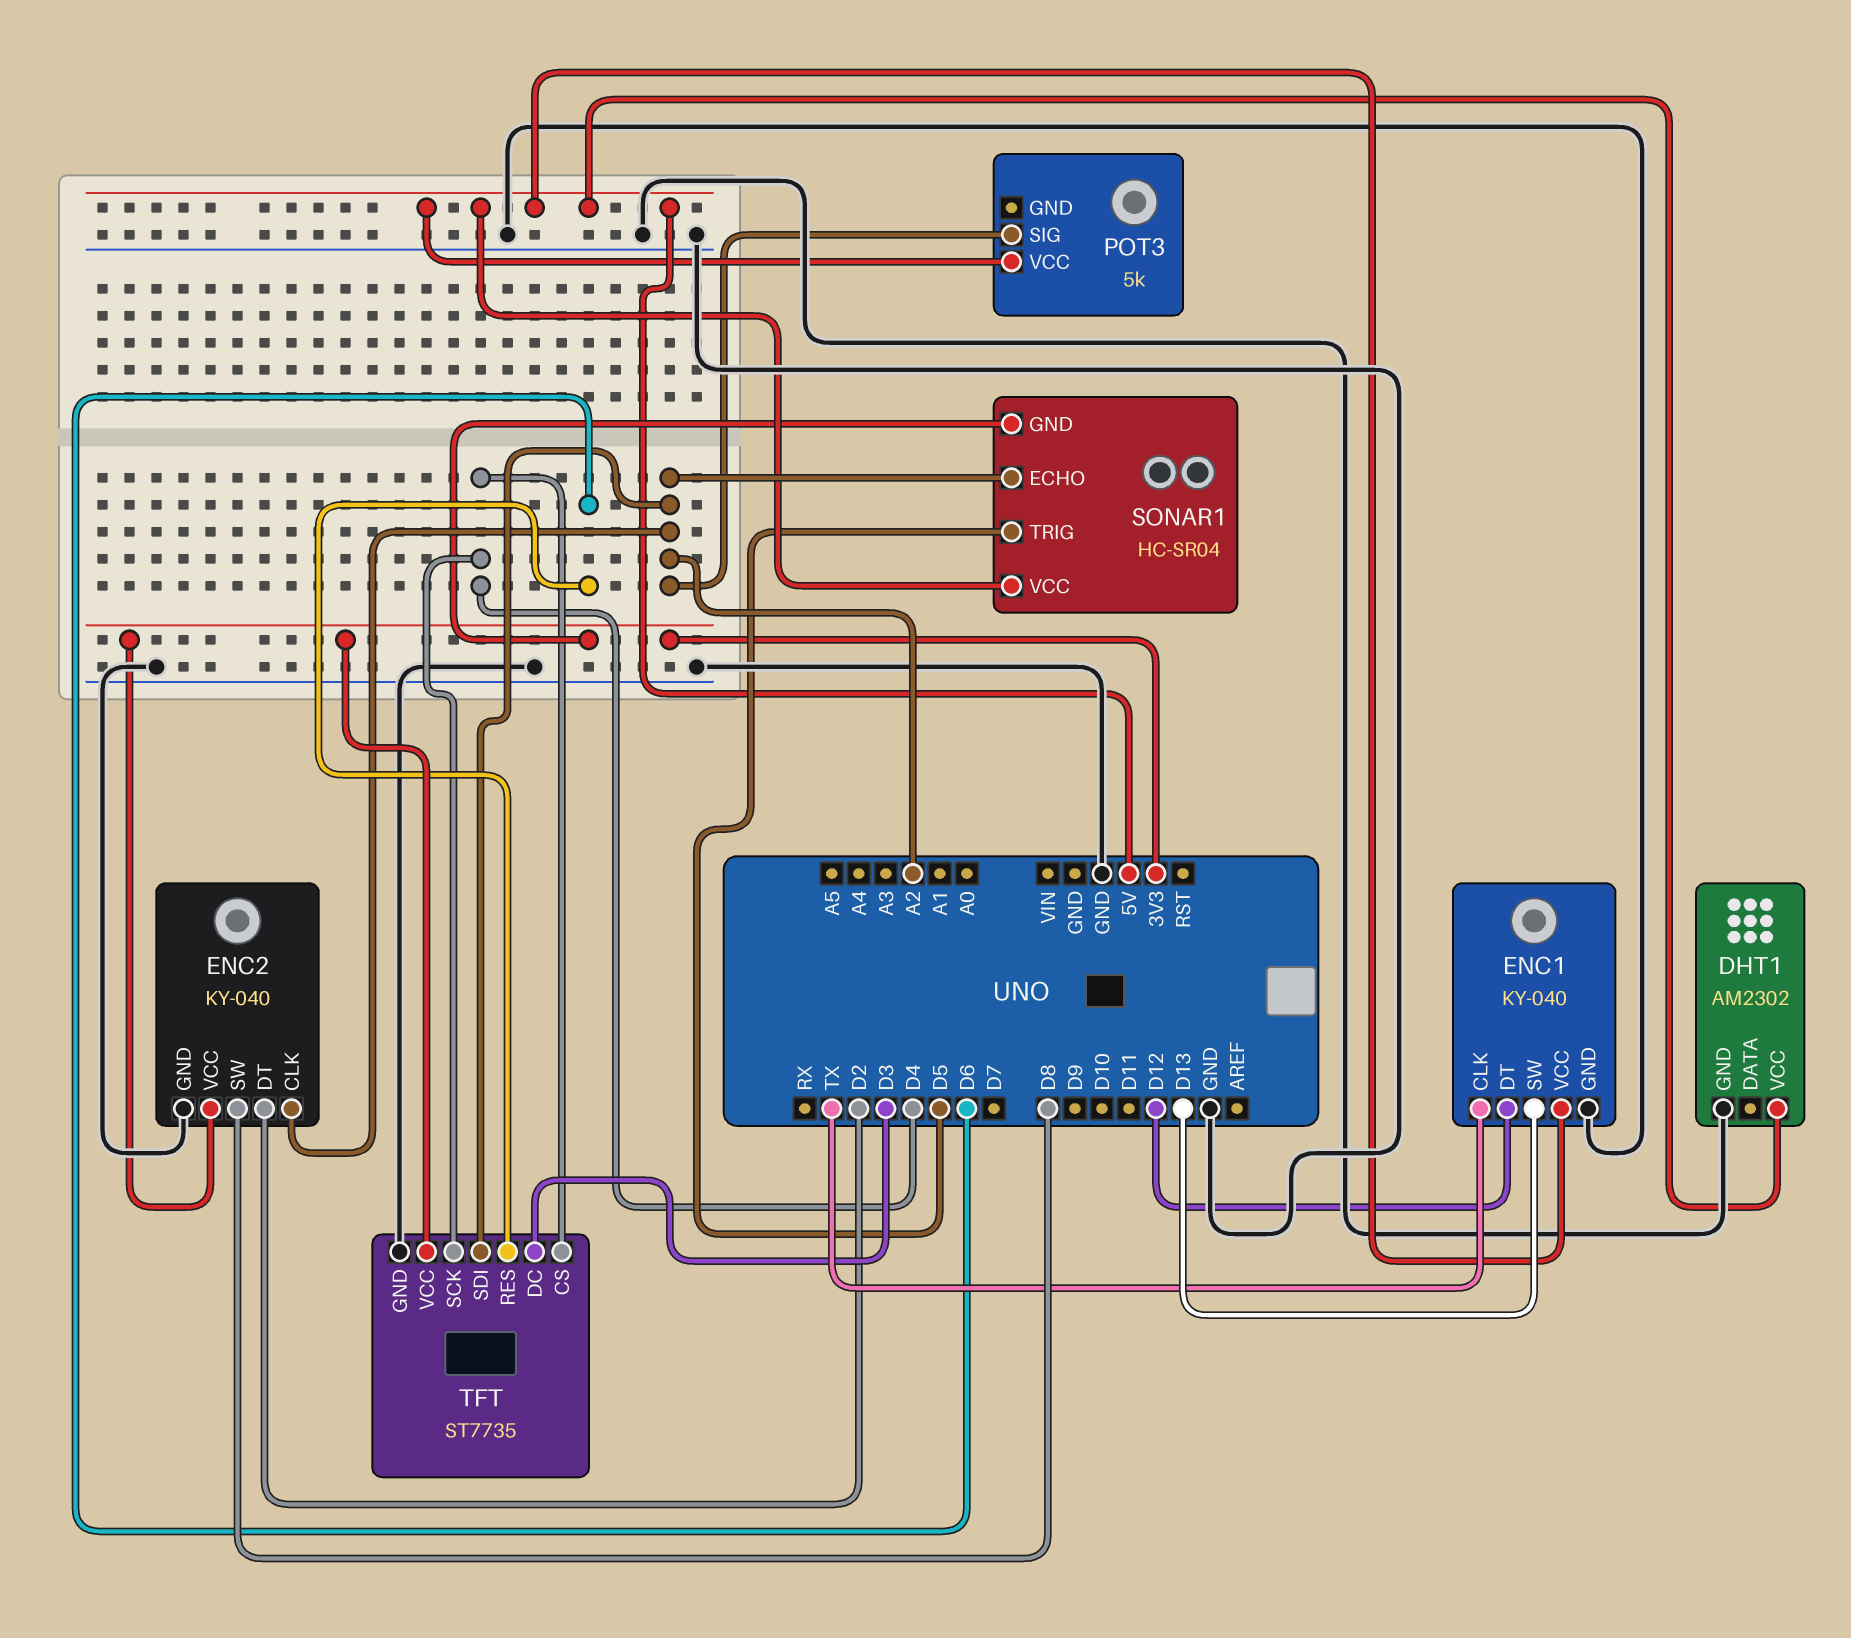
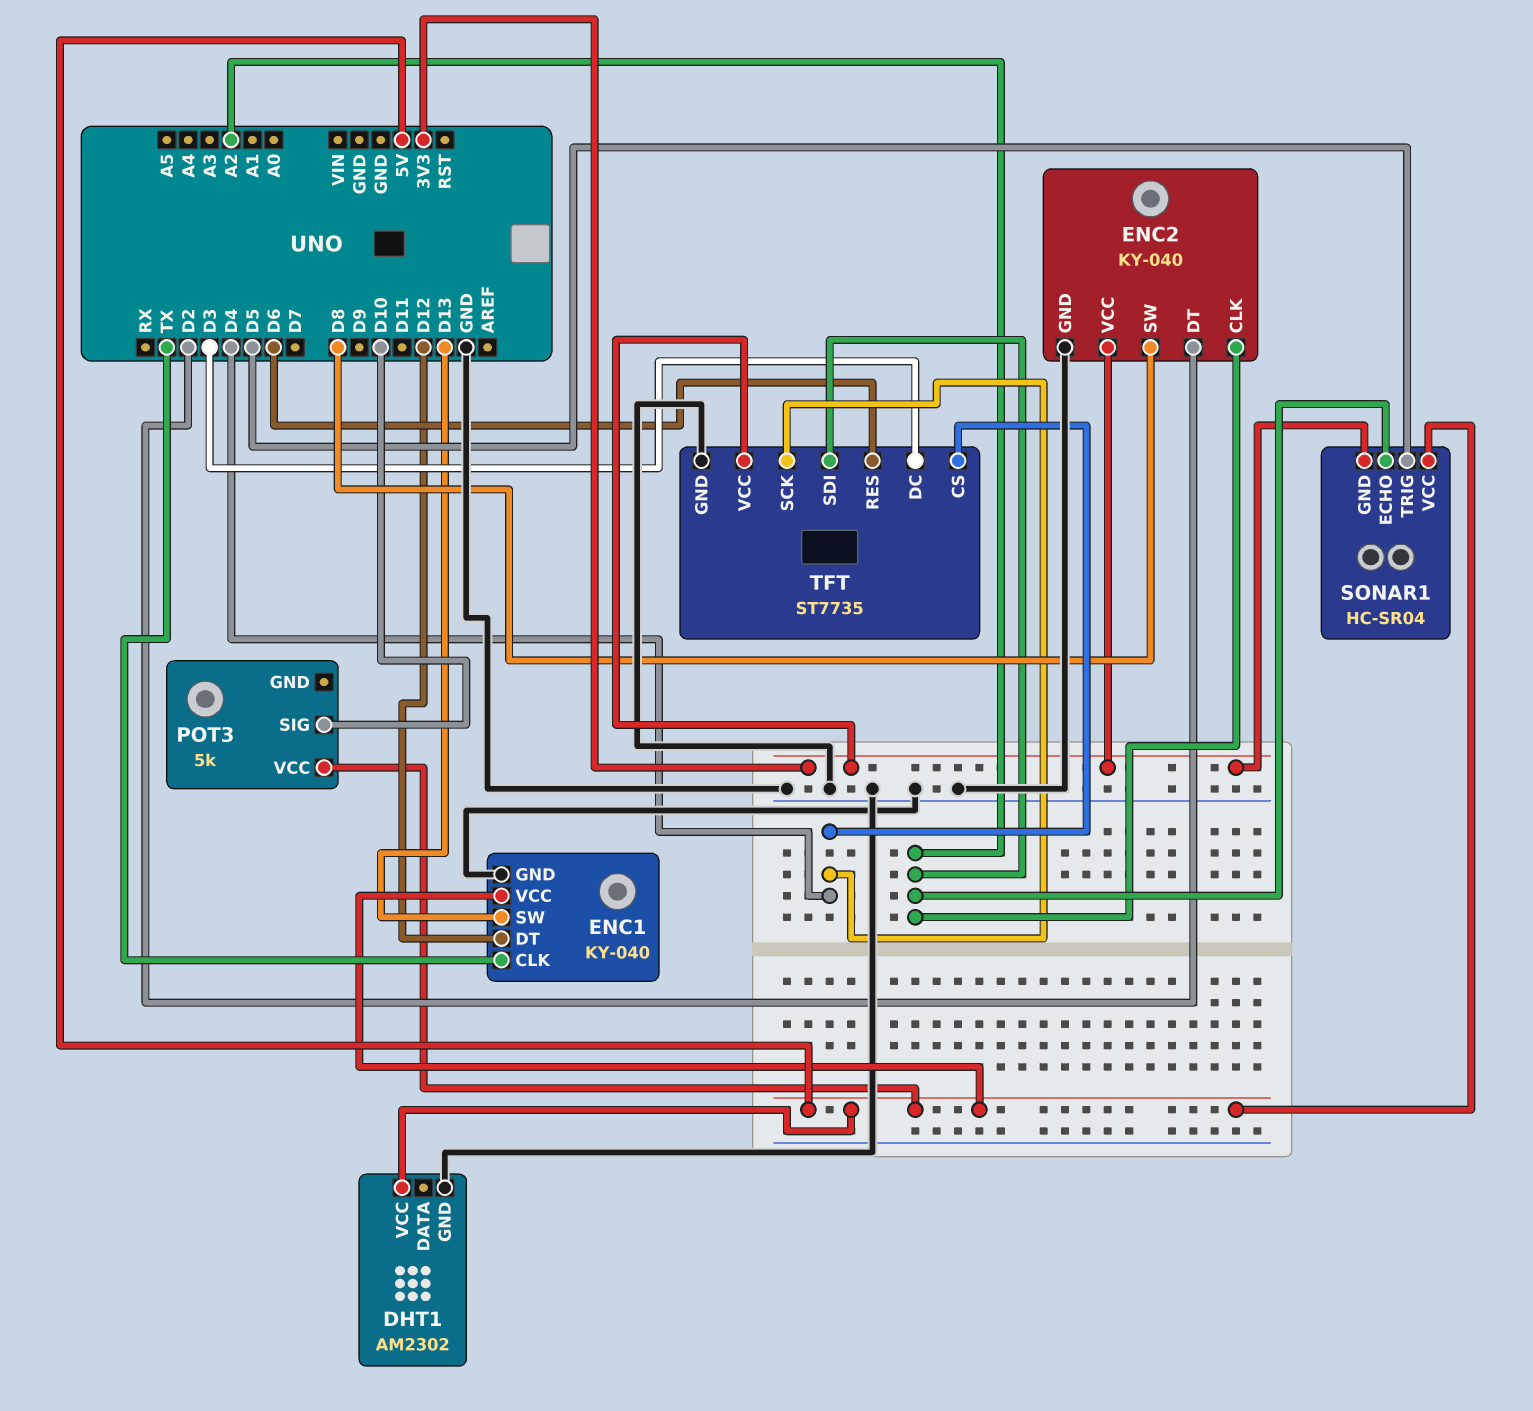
POT3 pin SIG: A2 -> D10

